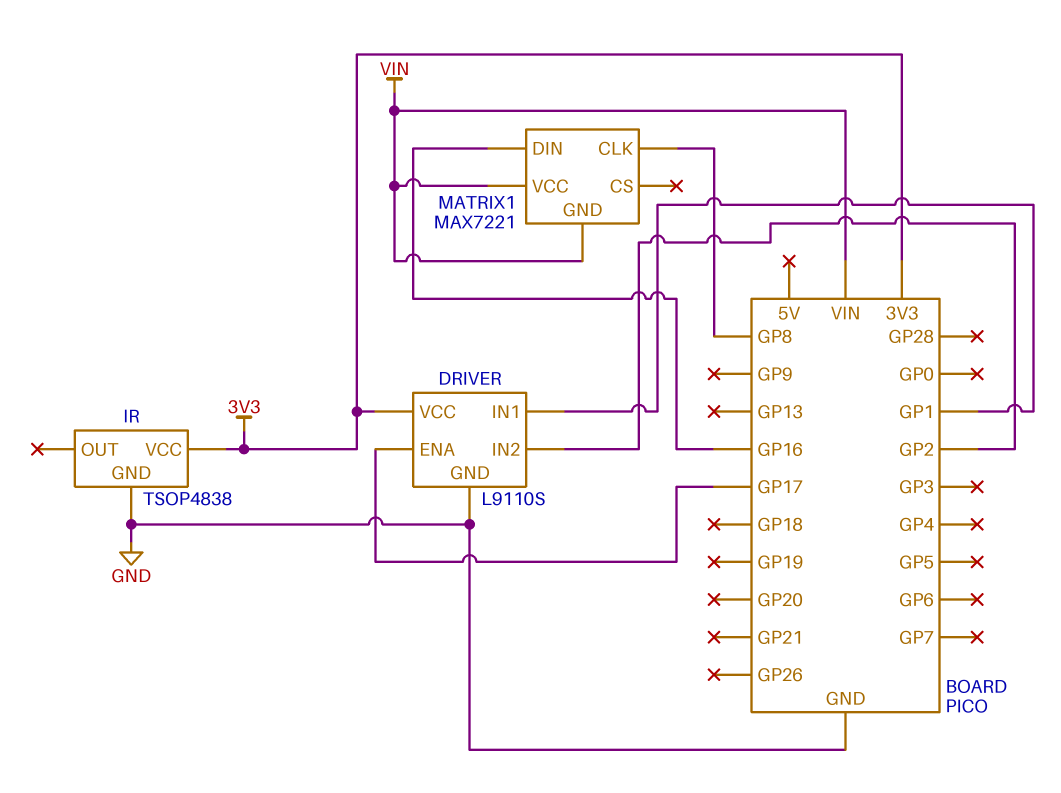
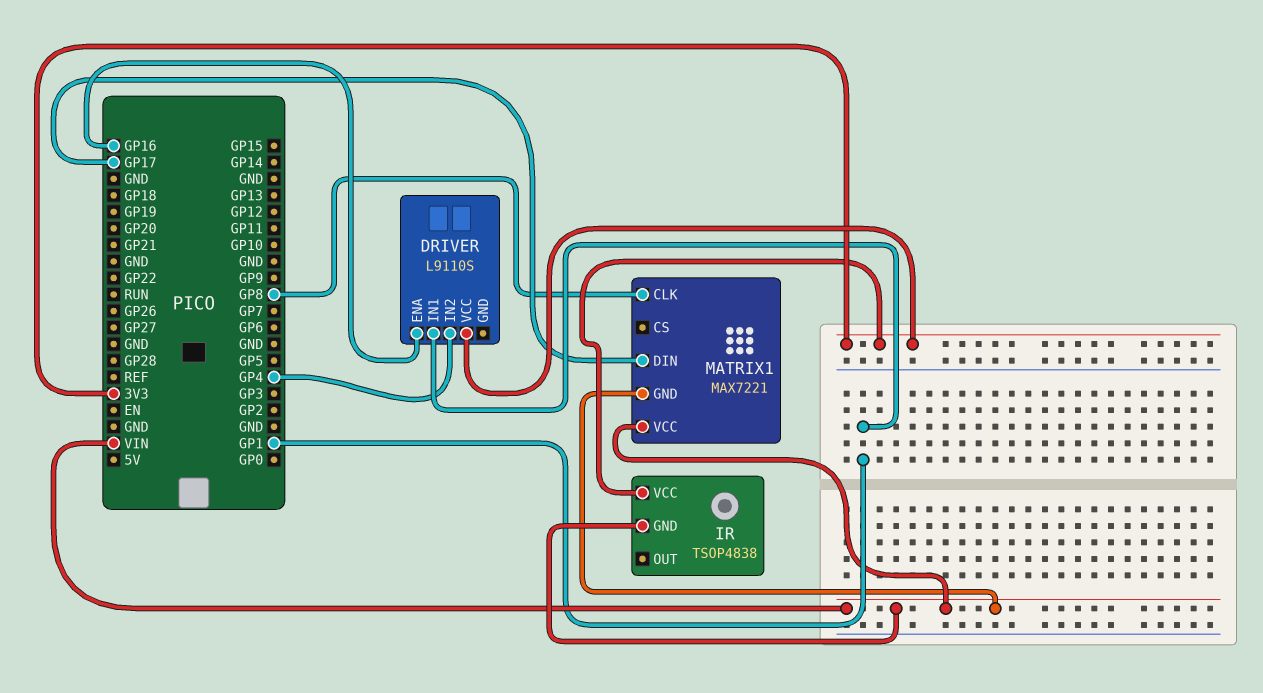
DRIVER pin ENA: GP17 -> GP16
DRIVER pin GND: GND -> none
DRIVER pin IN2: GP2 -> GP4
IR pin GND: GND -> VIN
MATRIX1 pin DIN: GP16 -> GP17

